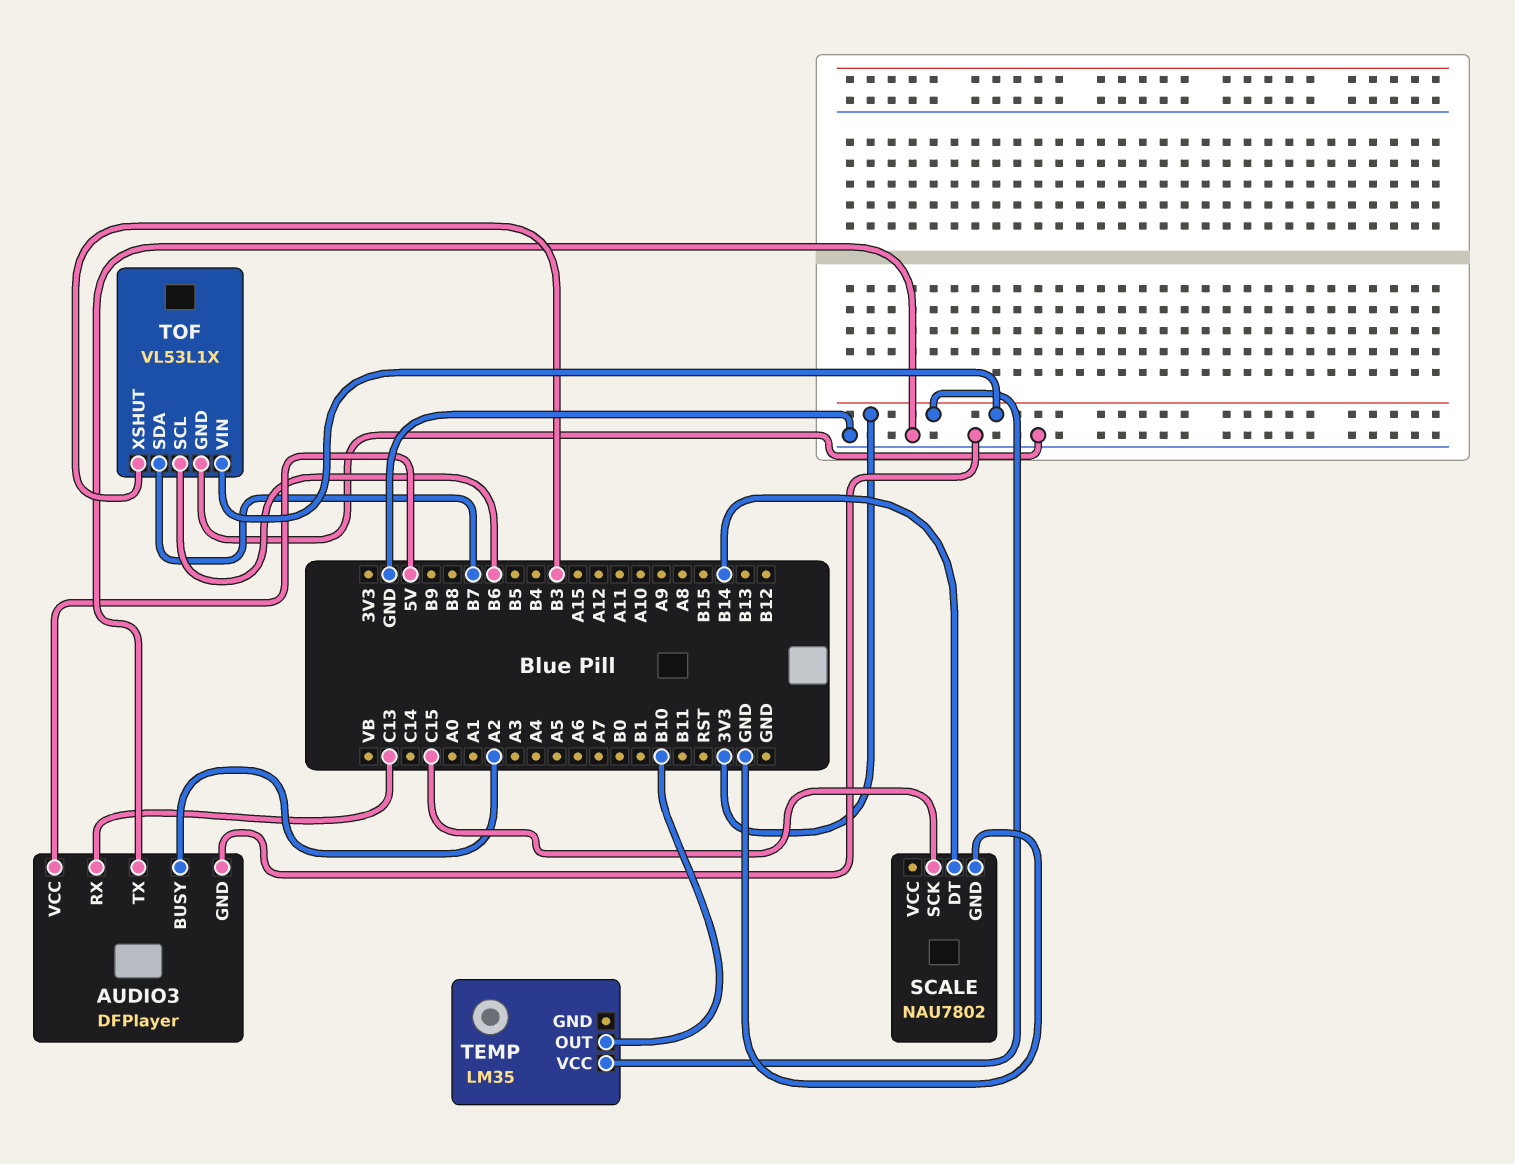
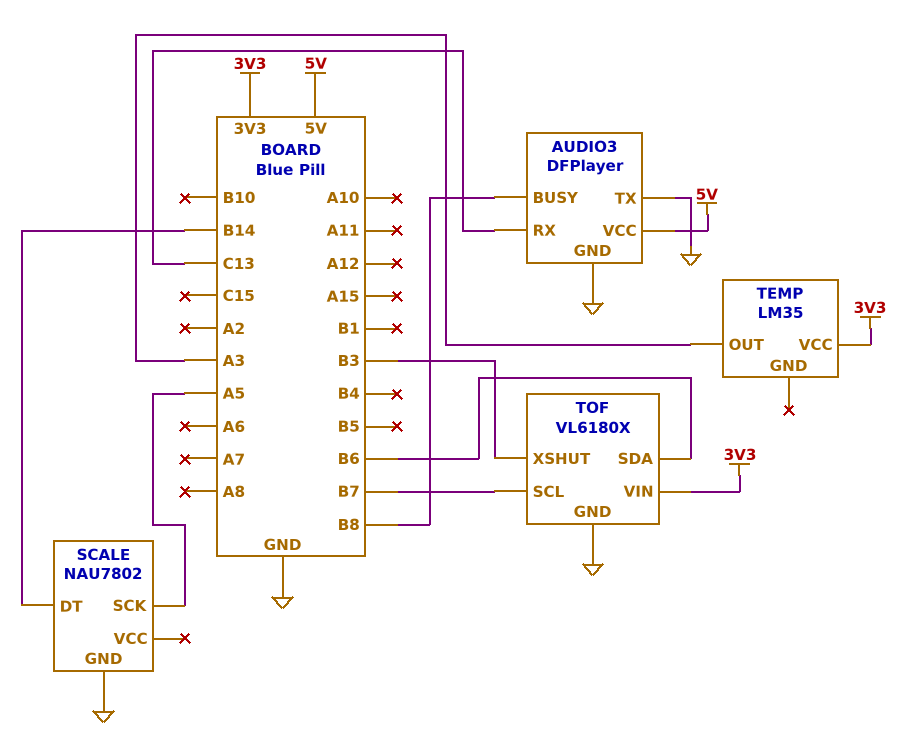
AUDIO3 pin BUSY: A2 -> B8
SCALE pin SCK: C15 -> A5
TEMP pin OUT: B10 -> A3
TOF: VL53L1X -> VL6180X
TOF pin SCL: B6 -> B7
TOF pin SDA: B7 -> B6

